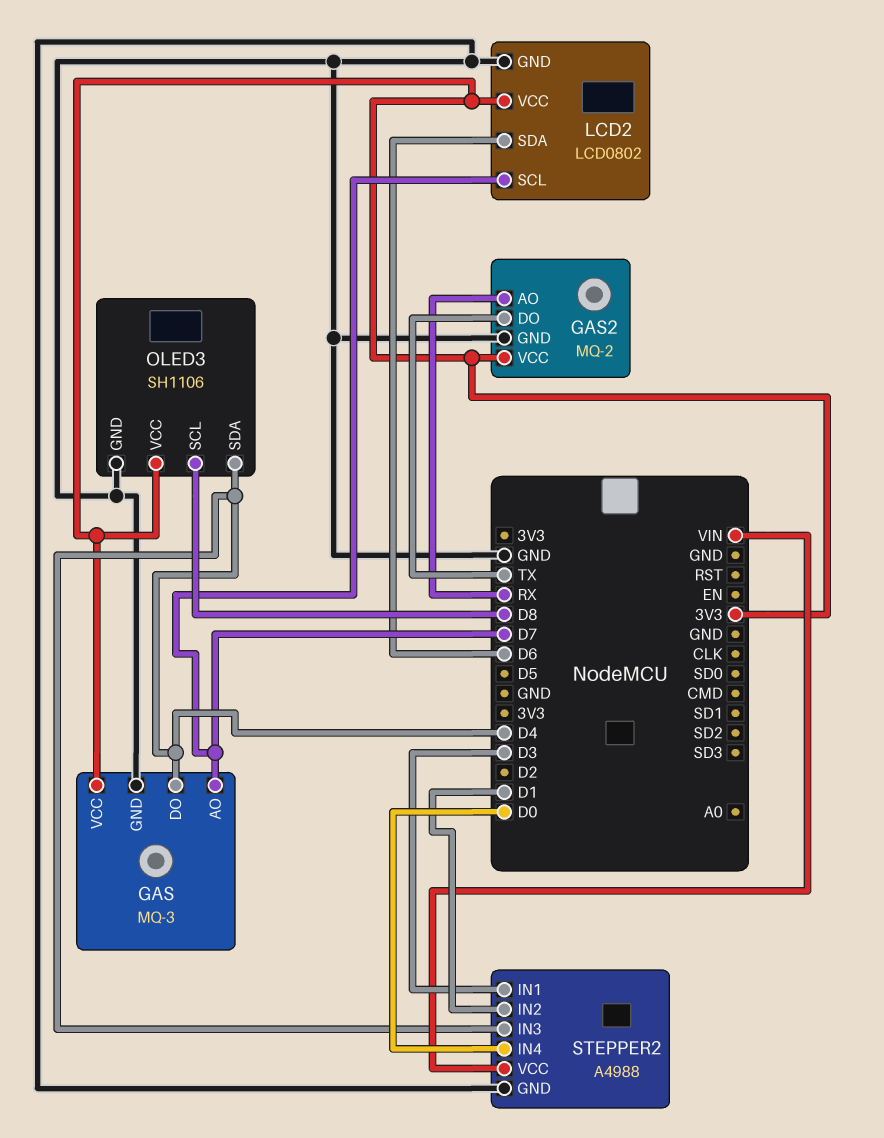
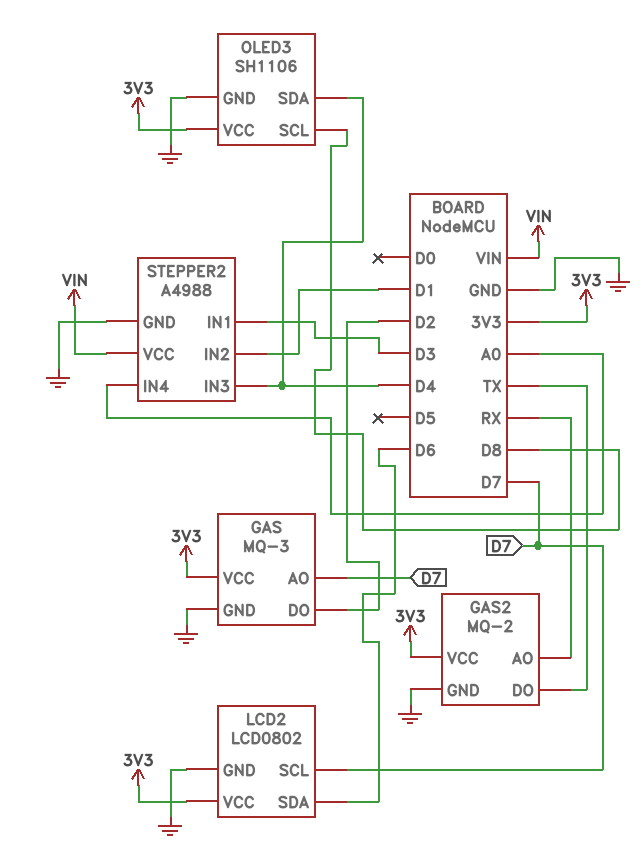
GAS pin DO: D4 -> D2
STEPPER2 pin IN4: D0 -> A0

